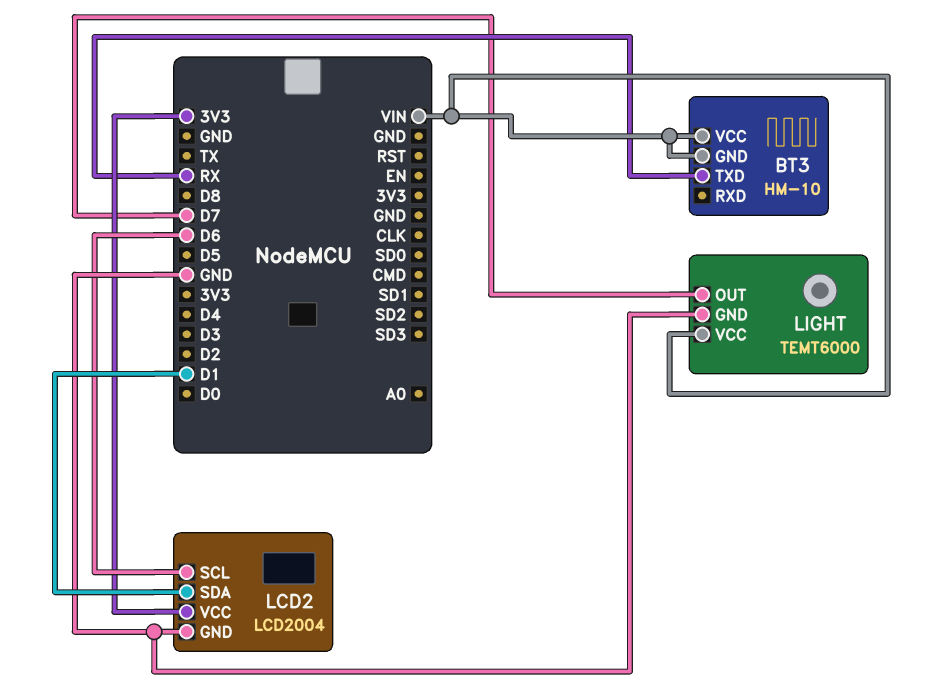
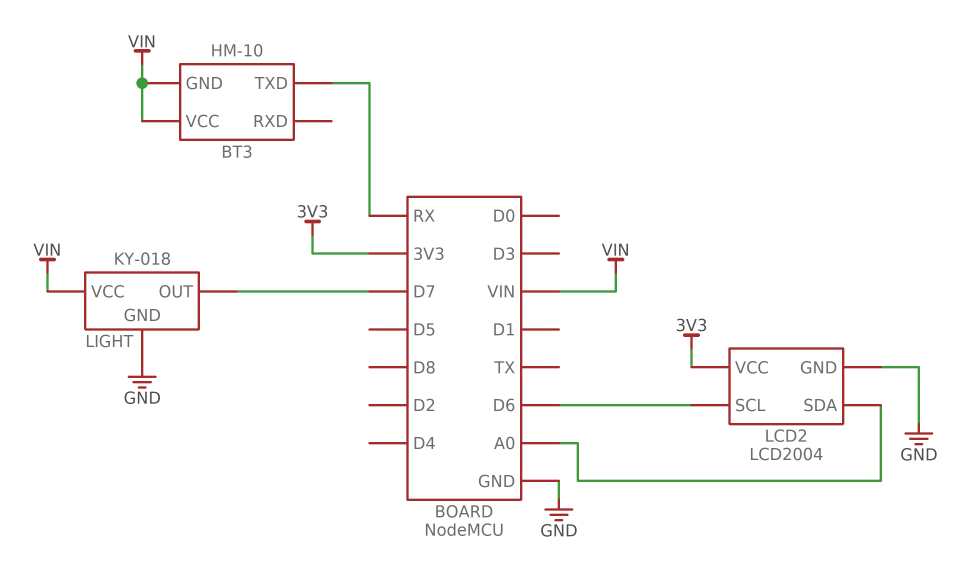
LCD2 pin SDA: D1 -> A0
LIGHT: TEMT6000 -> KY-018

